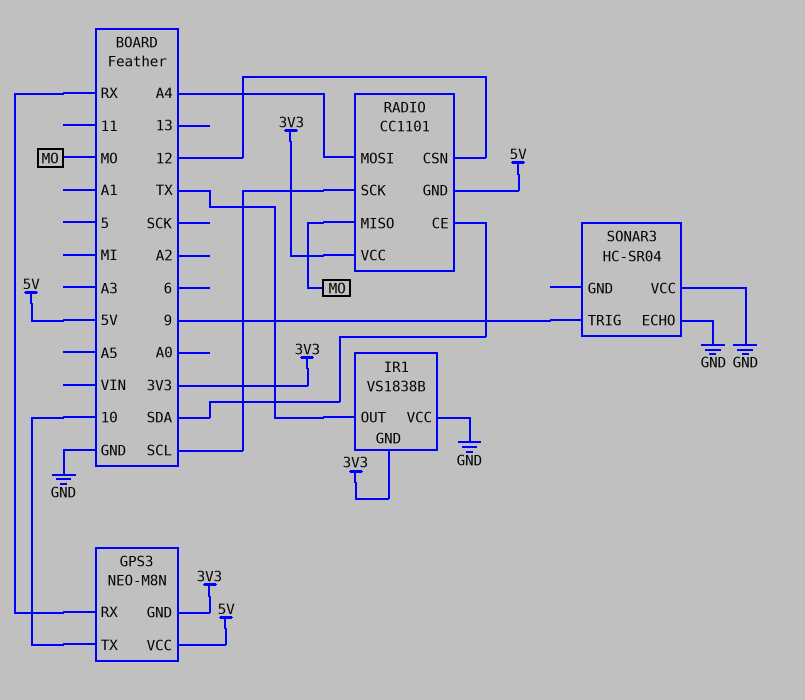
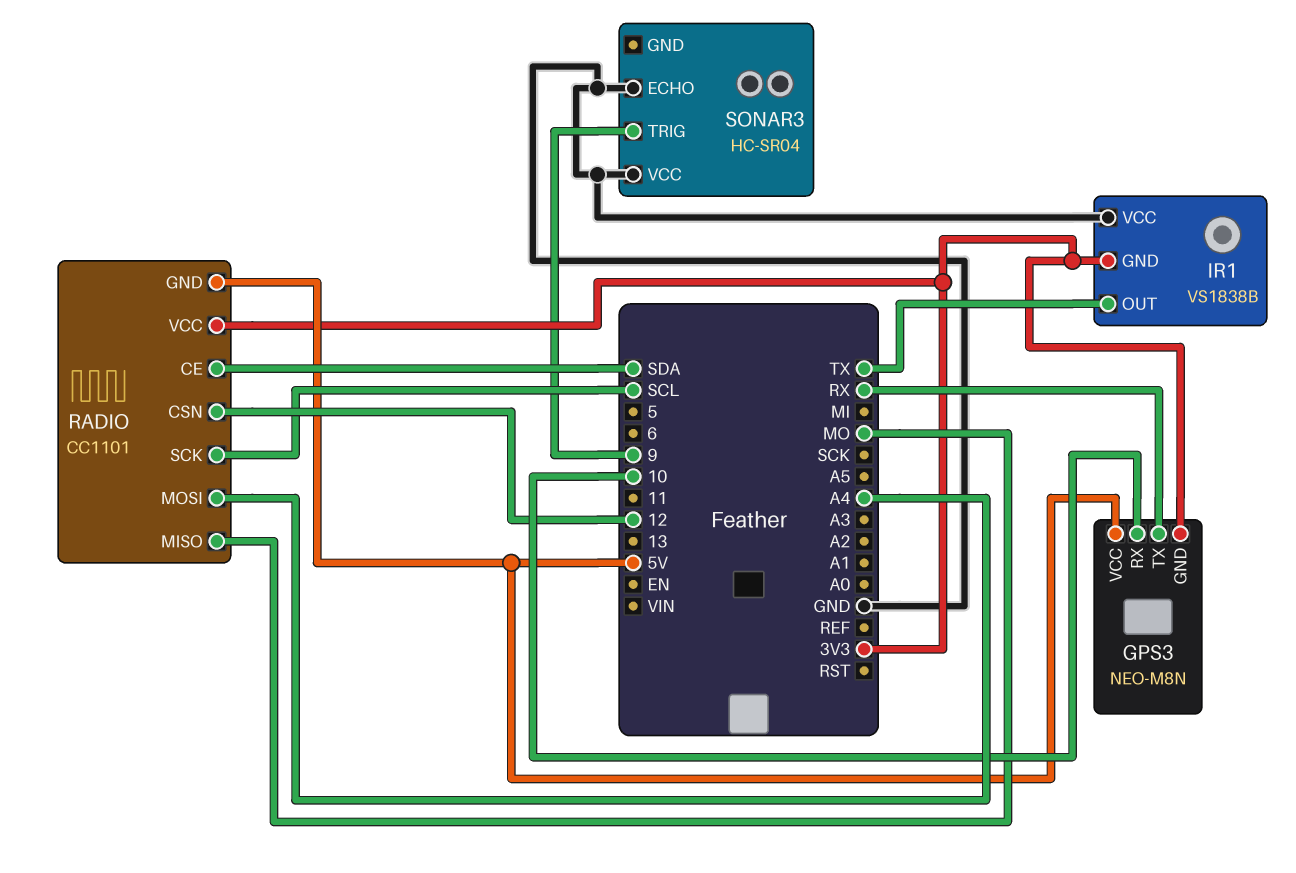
GPS3 pin RX: RX -> 10
GPS3 pin TX: 10 -> RX

